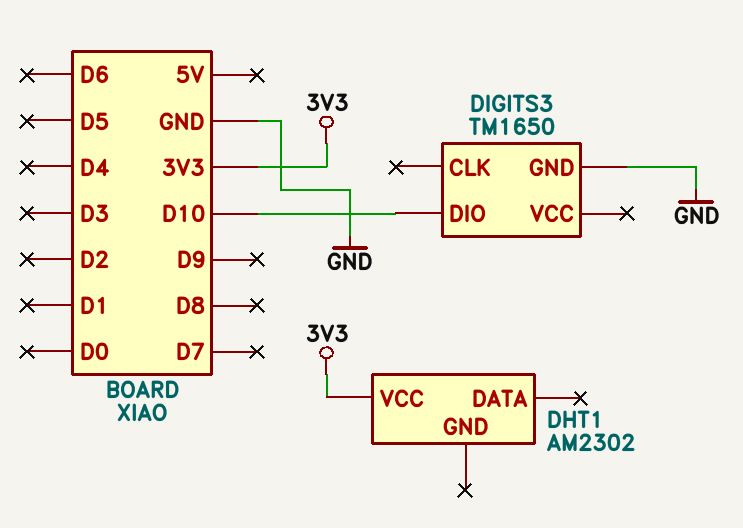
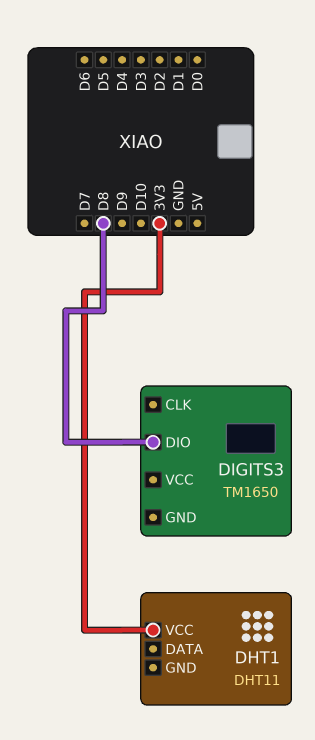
DHT1: AM2302 -> DHT11
DIGITS3 pin DIO: D10 -> D8
DIGITS3 pin GND: GND -> none

